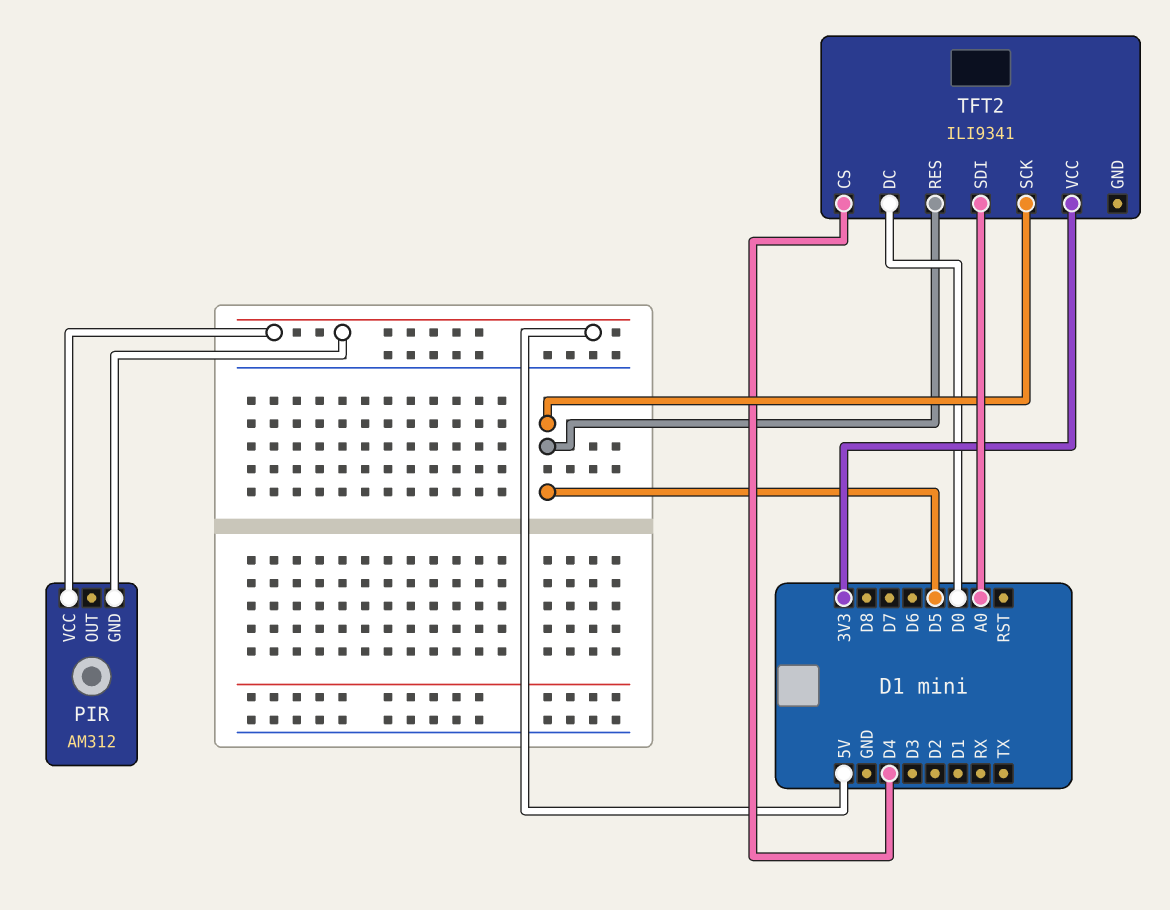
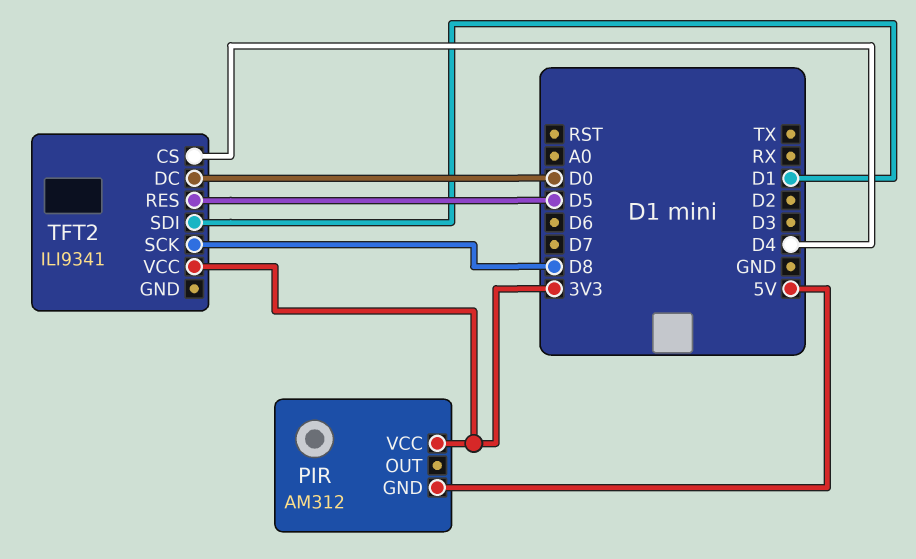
PIR pin VCC: 5V -> 3V3
TFT2 pin SCK: D5 -> D8
TFT2 pin SDI: A0 -> D1

